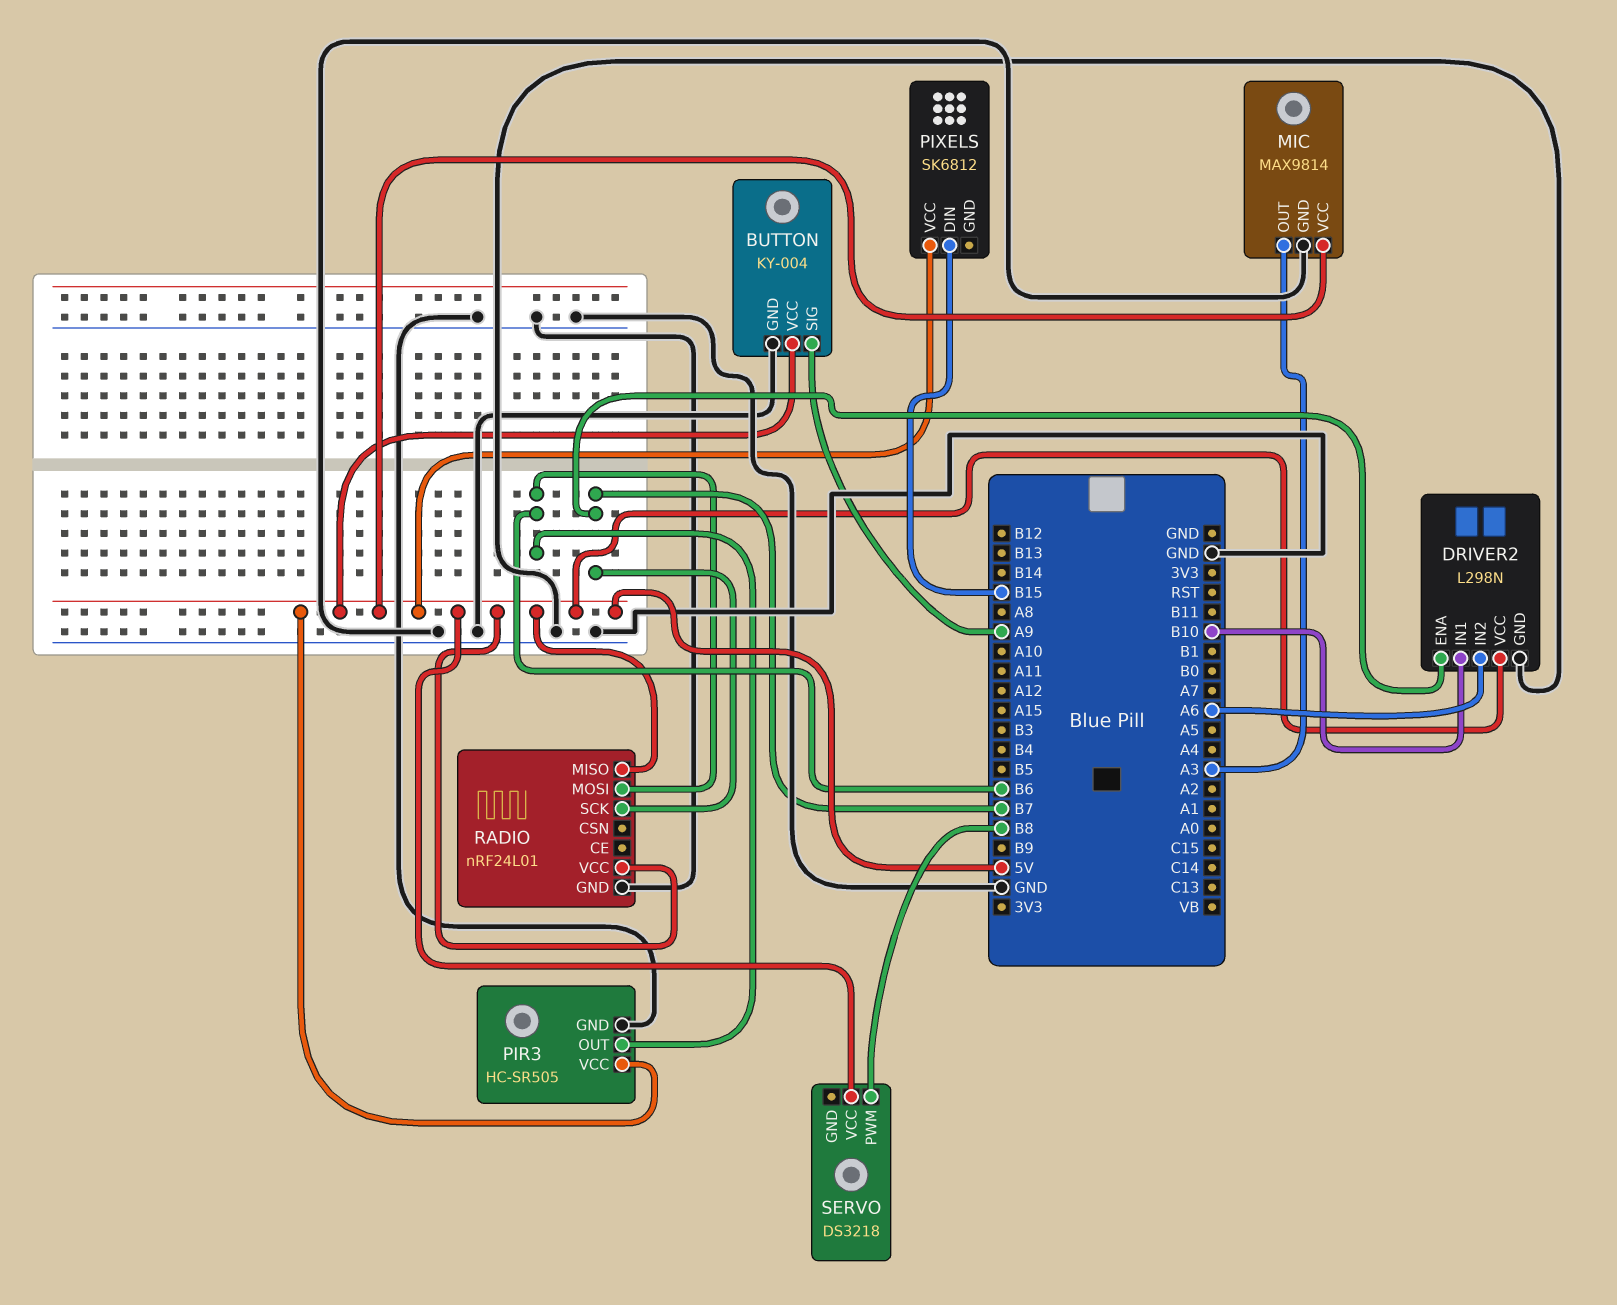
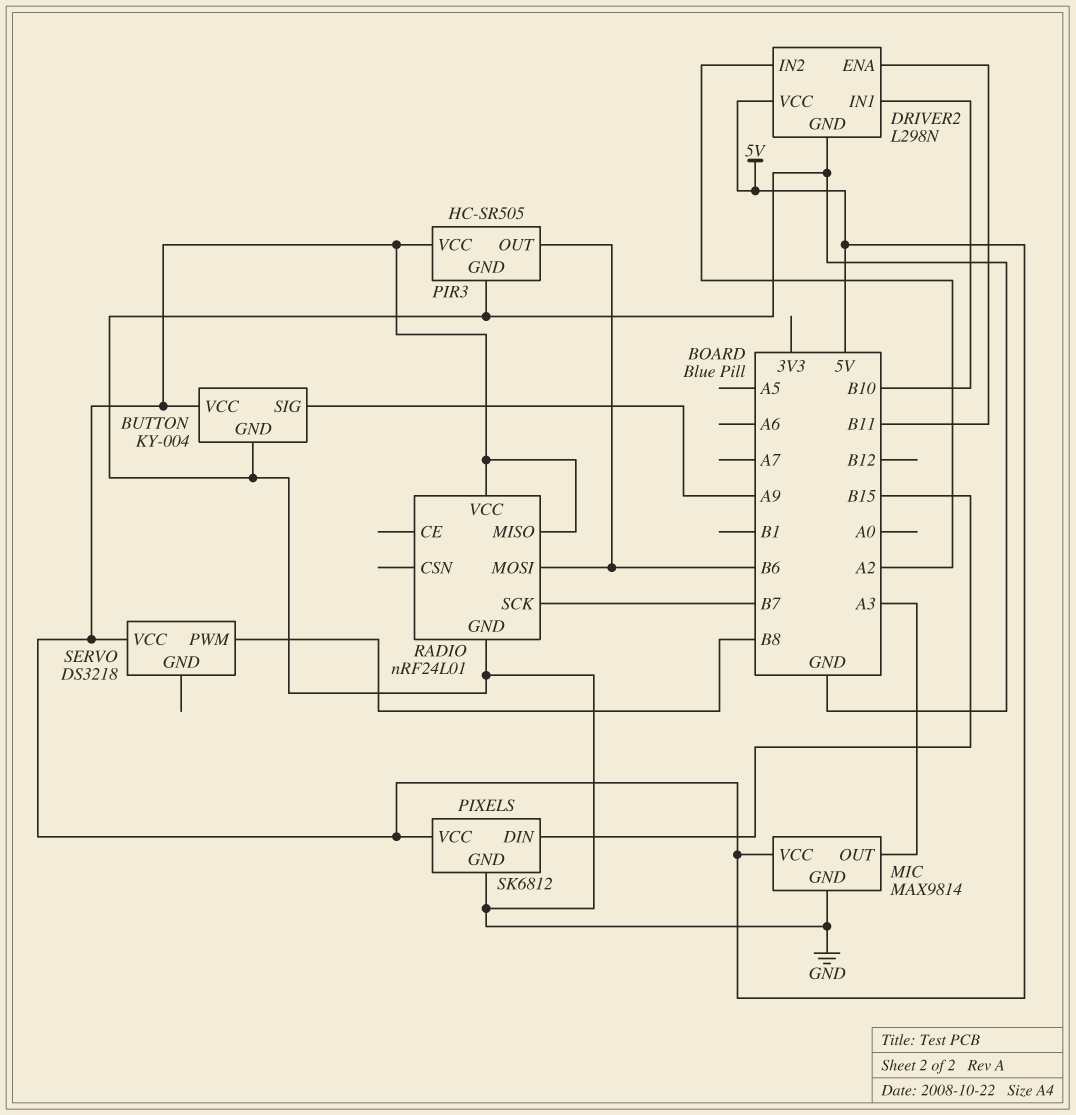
DRIVER2 pin ENA: B7 -> B11
DRIVER2 pin IN2: A6 -> A2
PIXELS pin GND: none -> GND

